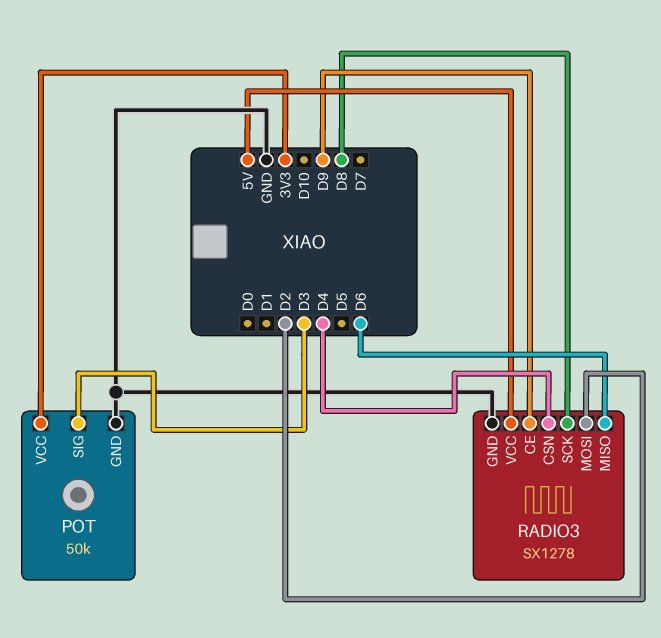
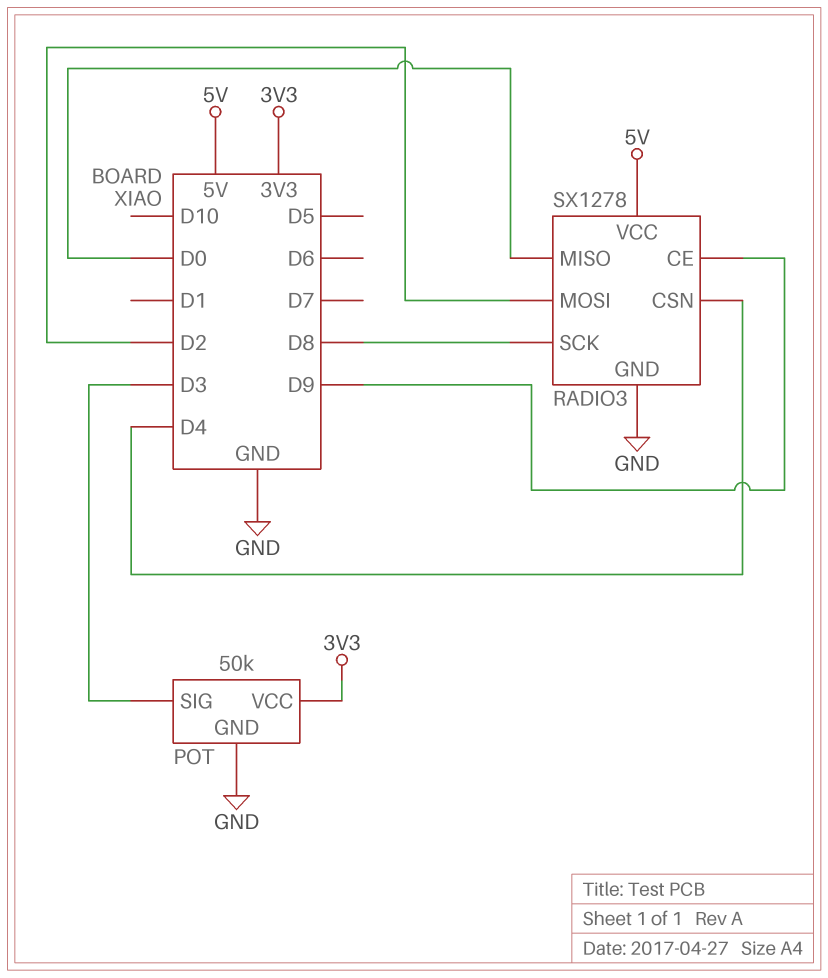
RADIO3 pin MISO: D6 -> D0

